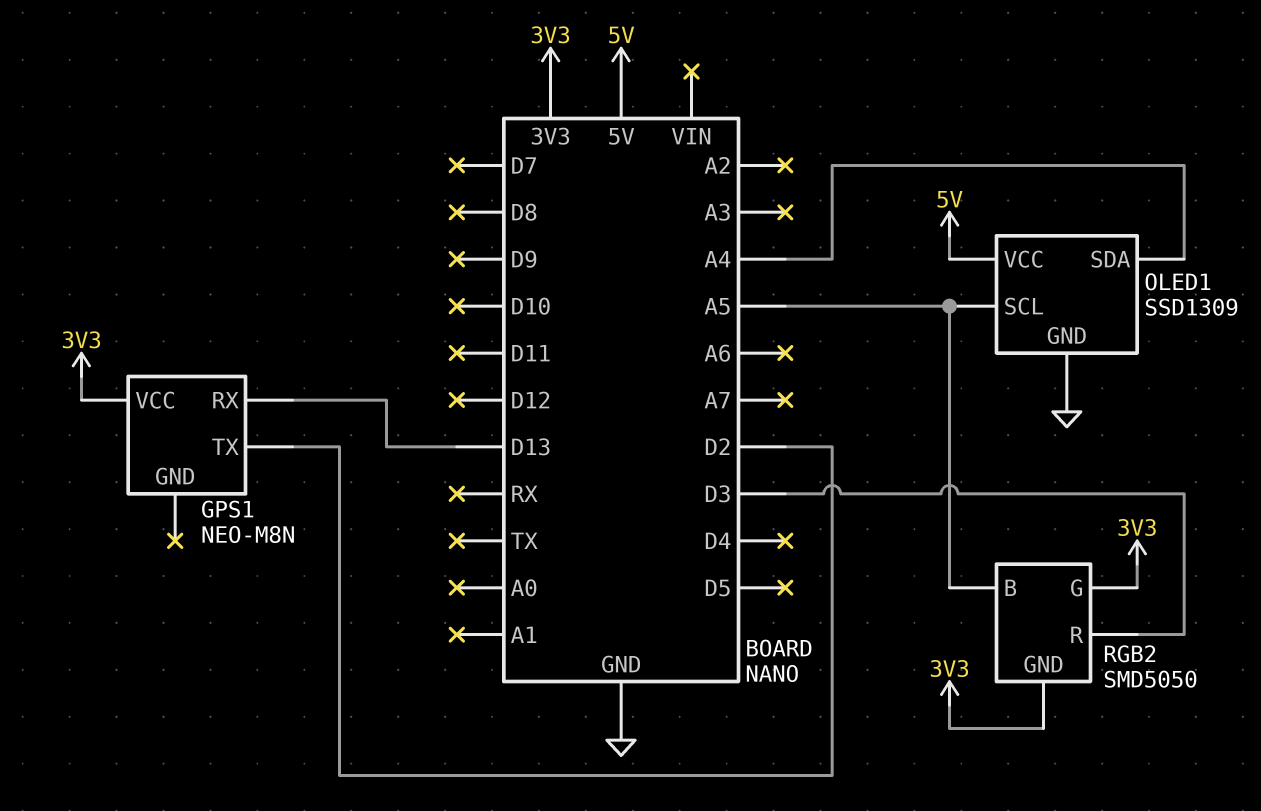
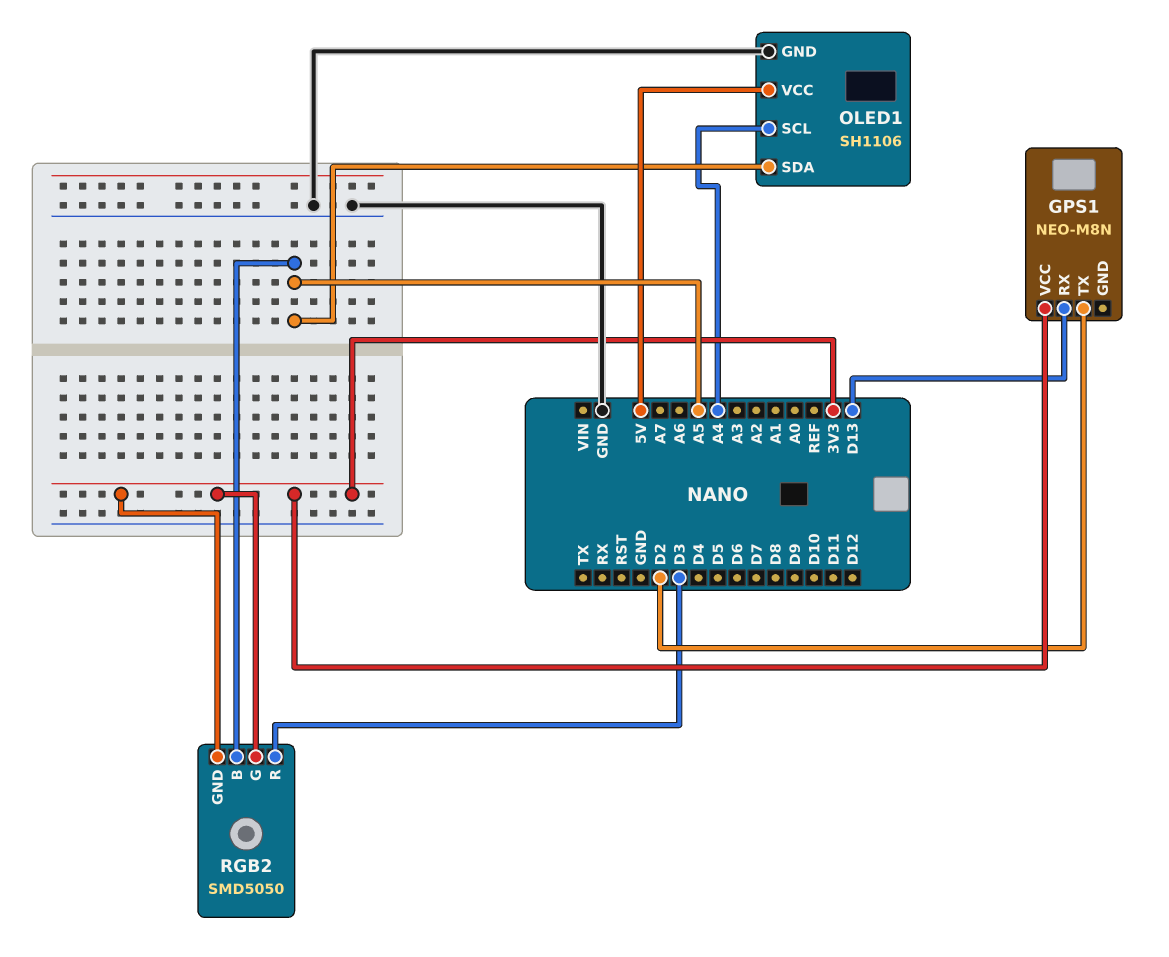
OLED1: SSD1309 -> SH1106
OLED1 pin SCL: A5 -> A4
OLED1 pin SDA: A4 -> A5

